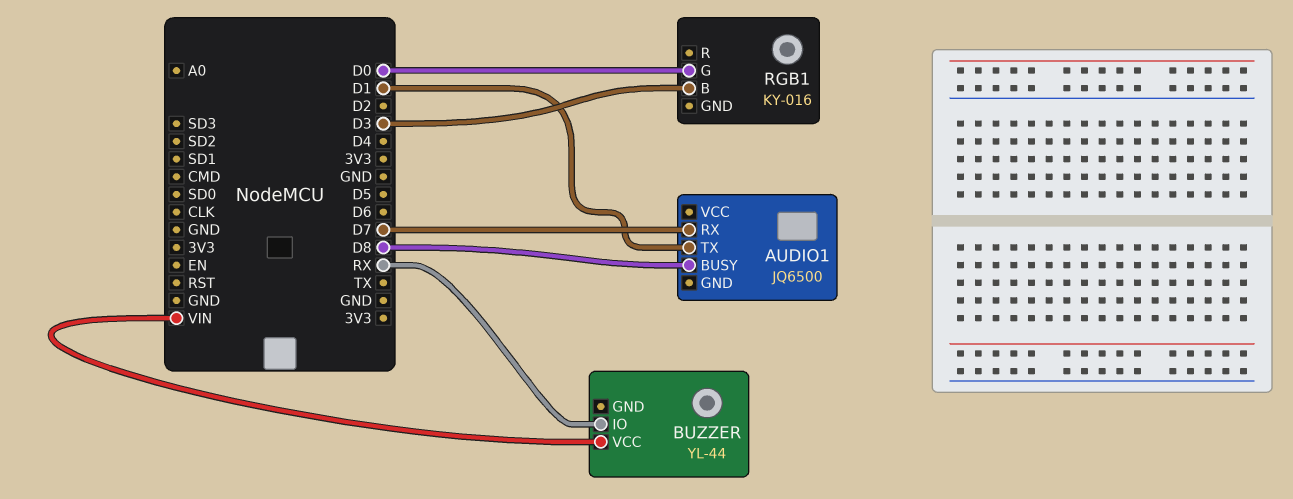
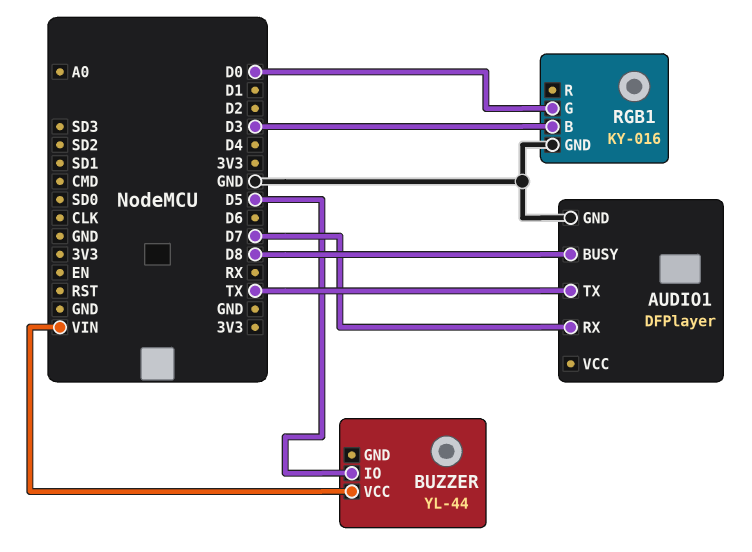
AUDIO1: JQ6500 -> DFPlayer
AUDIO1 pin GND: none -> GND
AUDIO1 pin TX: D1 -> TX
BUZZER pin IO: RX -> D5
RGB1 pin GND: none -> GND

